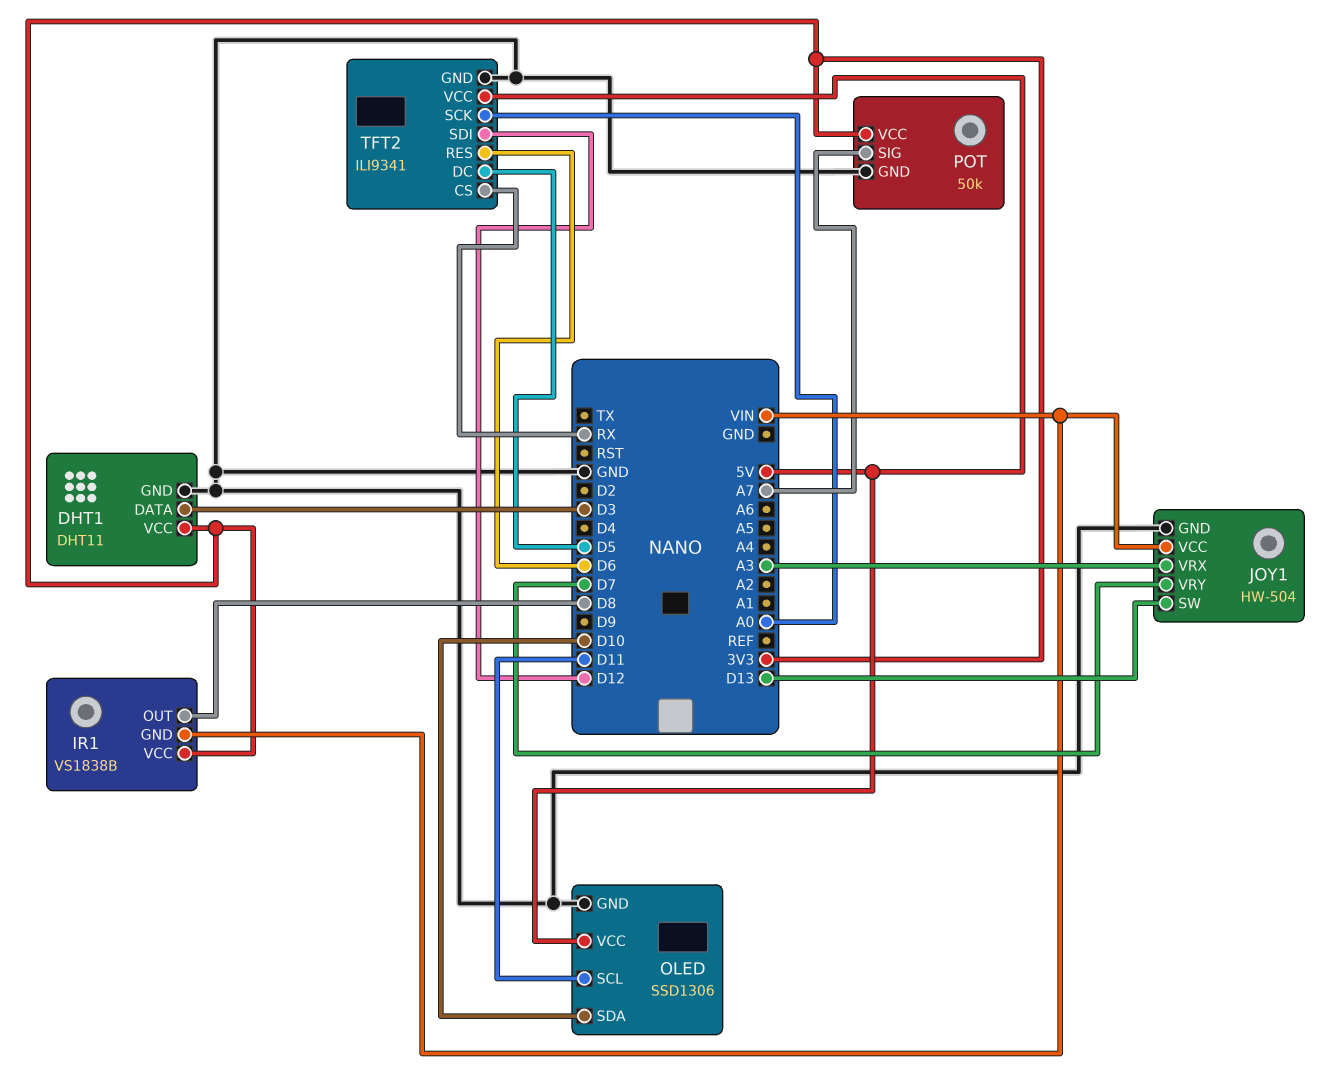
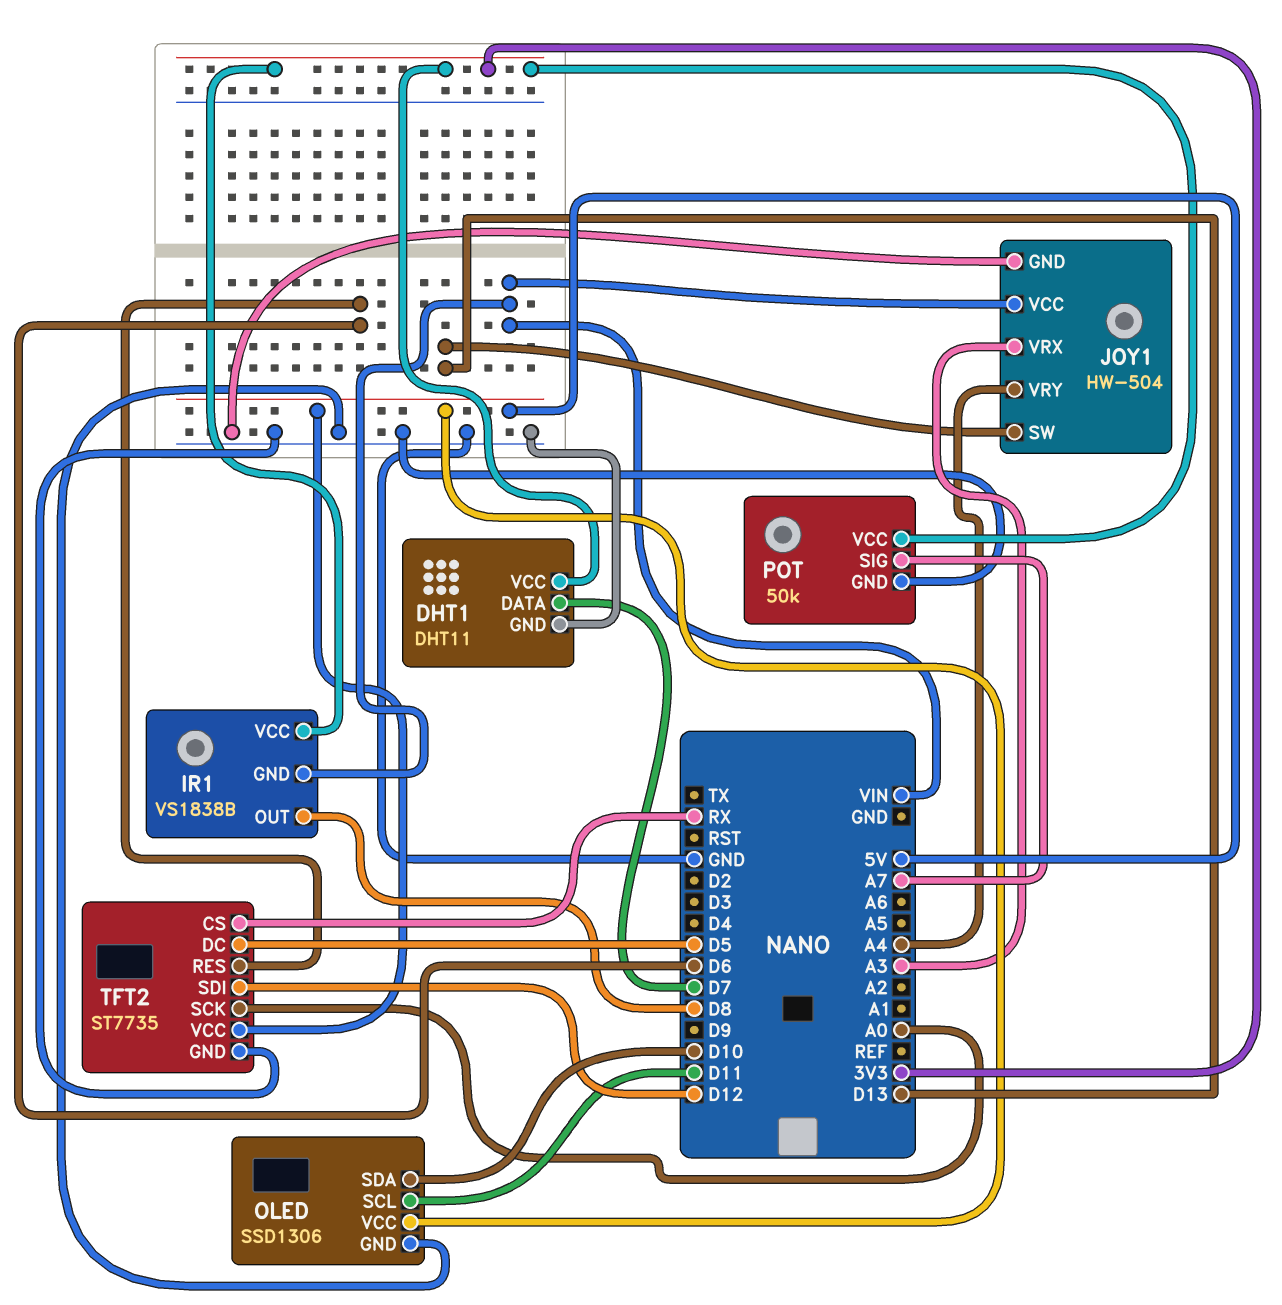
DHT1 pin DATA: D3 -> D7
JOY1 pin VRY: D7 -> A4
TFT2: ILI9341 -> ST7735

